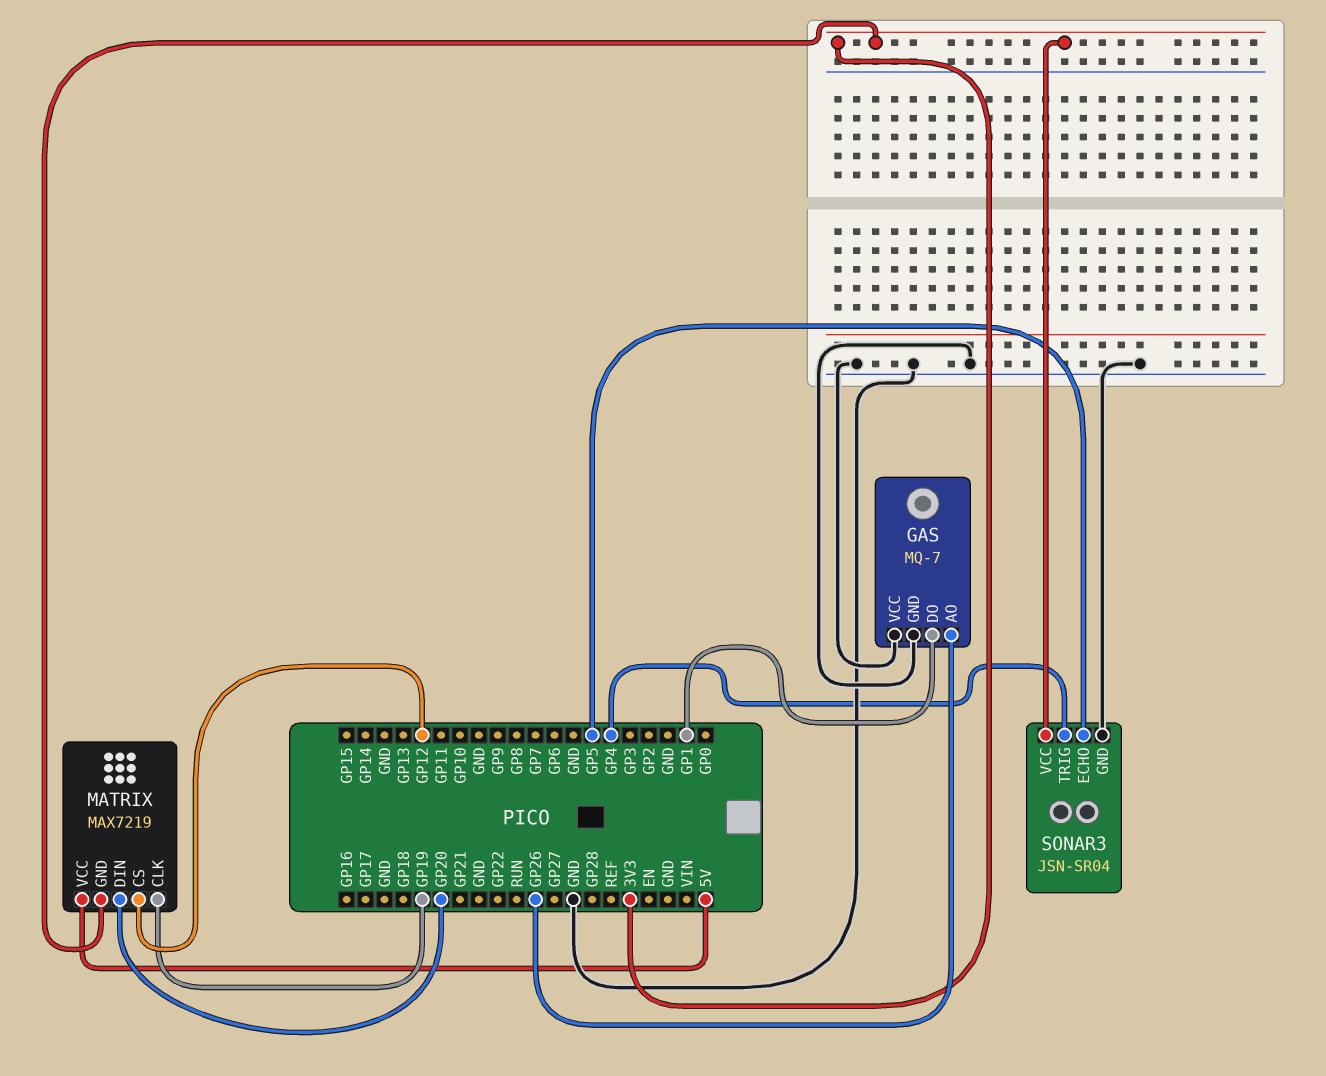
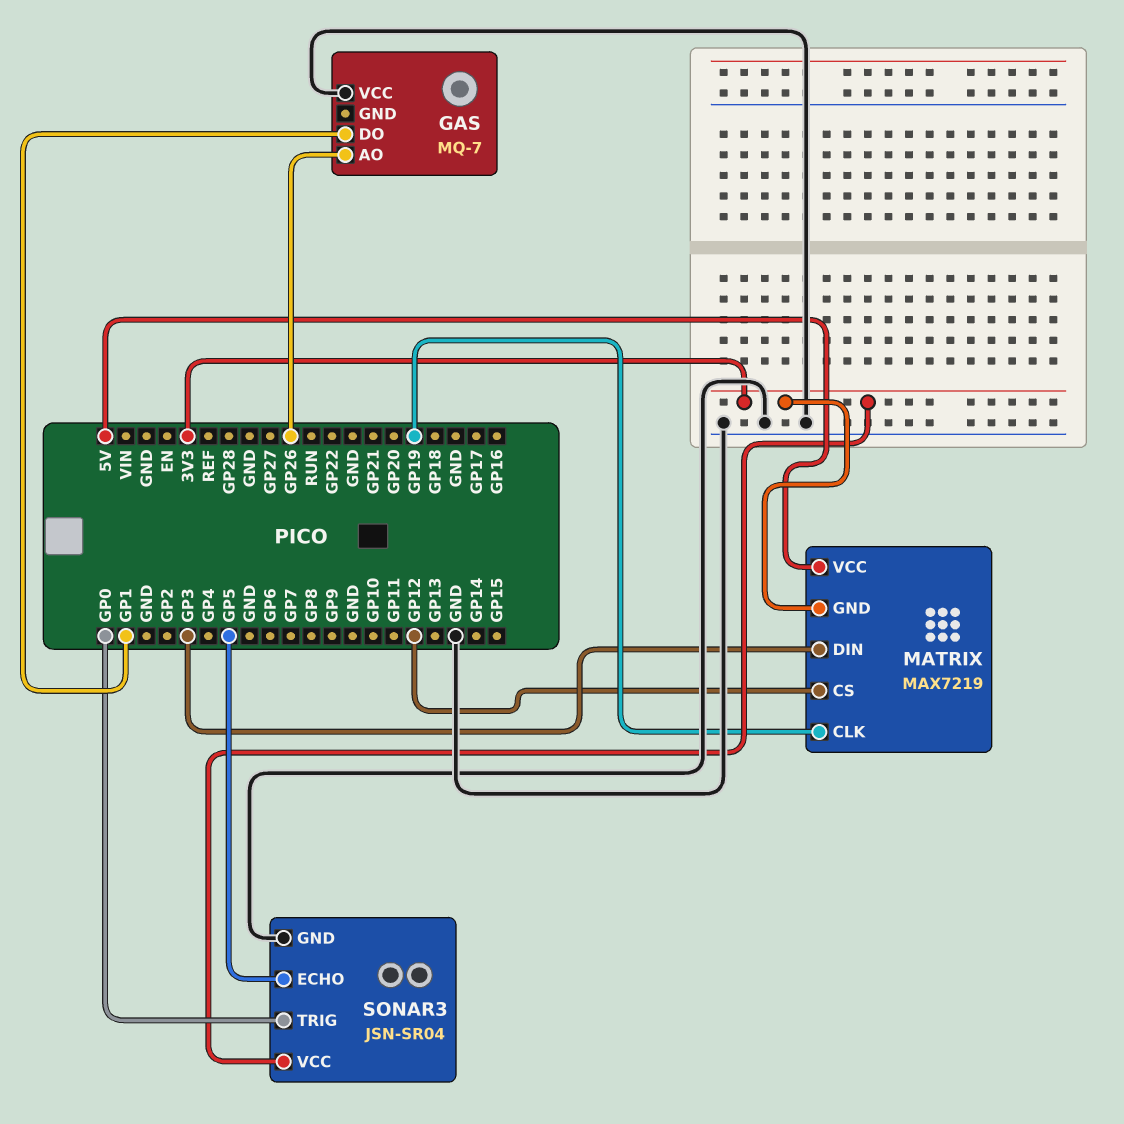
GAS pin GND: GND -> none
MATRIX pin DIN: GP20 -> GP3
SONAR3 pin TRIG: GP4 -> GP0

